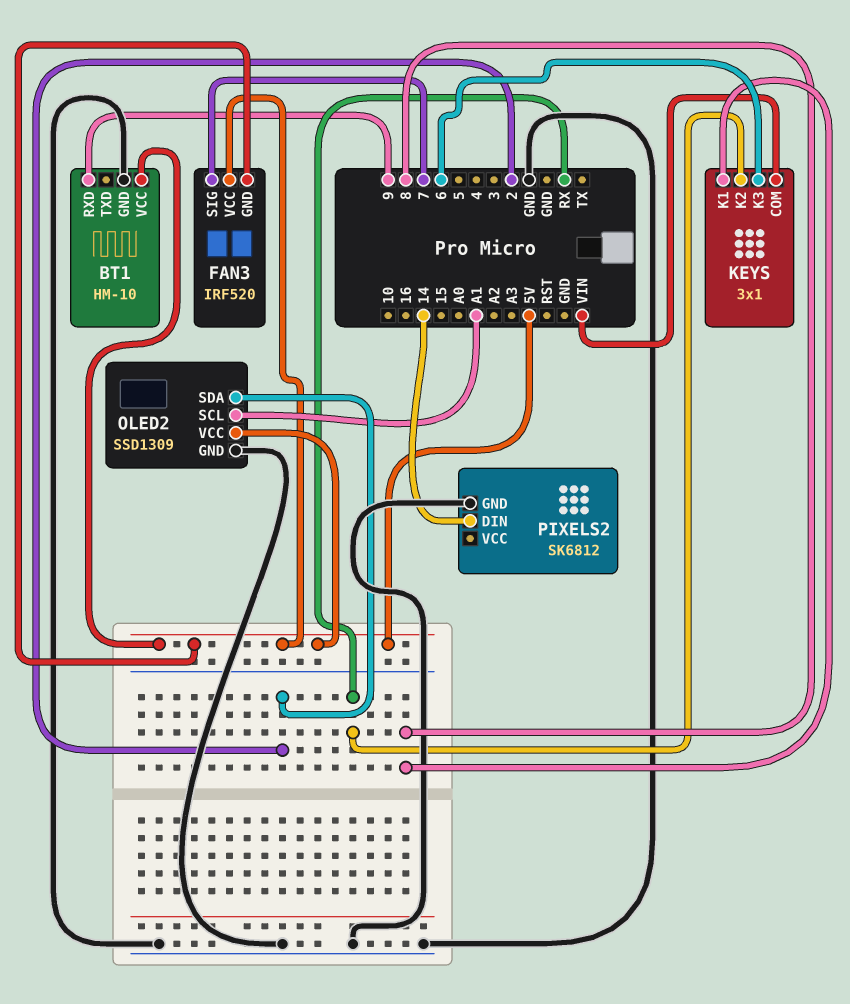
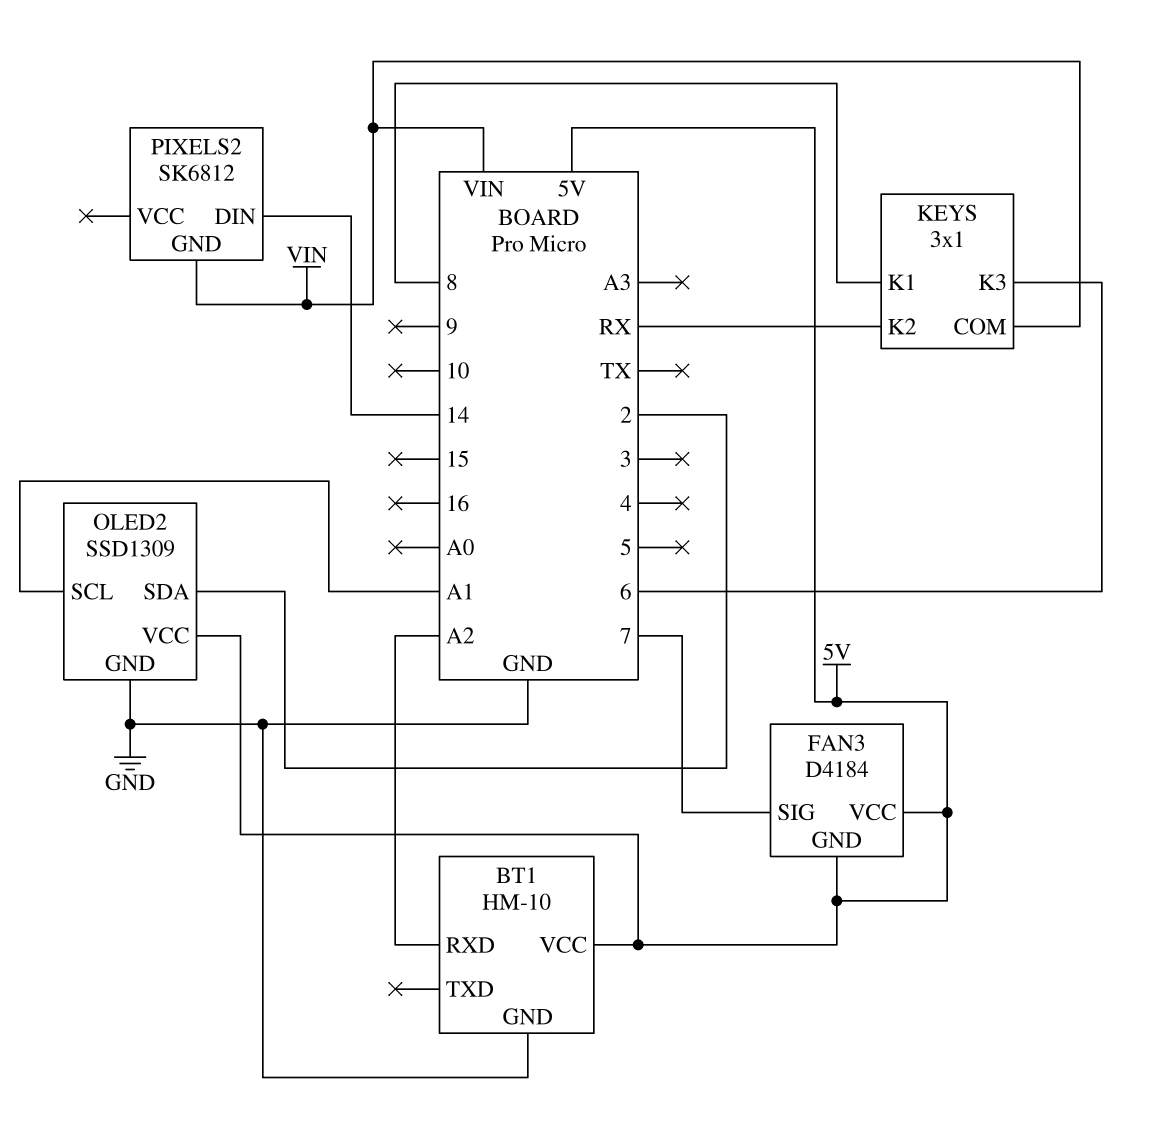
BT1 pin RXD: 9 -> A2
FAN3: IRF520 -> D4184
PIXELS2 pin GND: GND -> VIN

